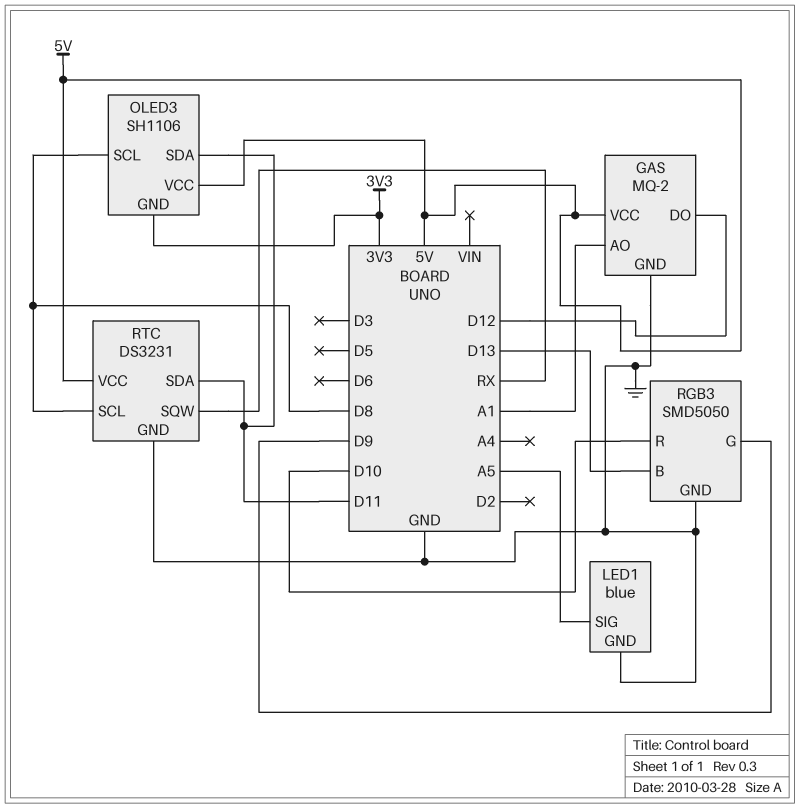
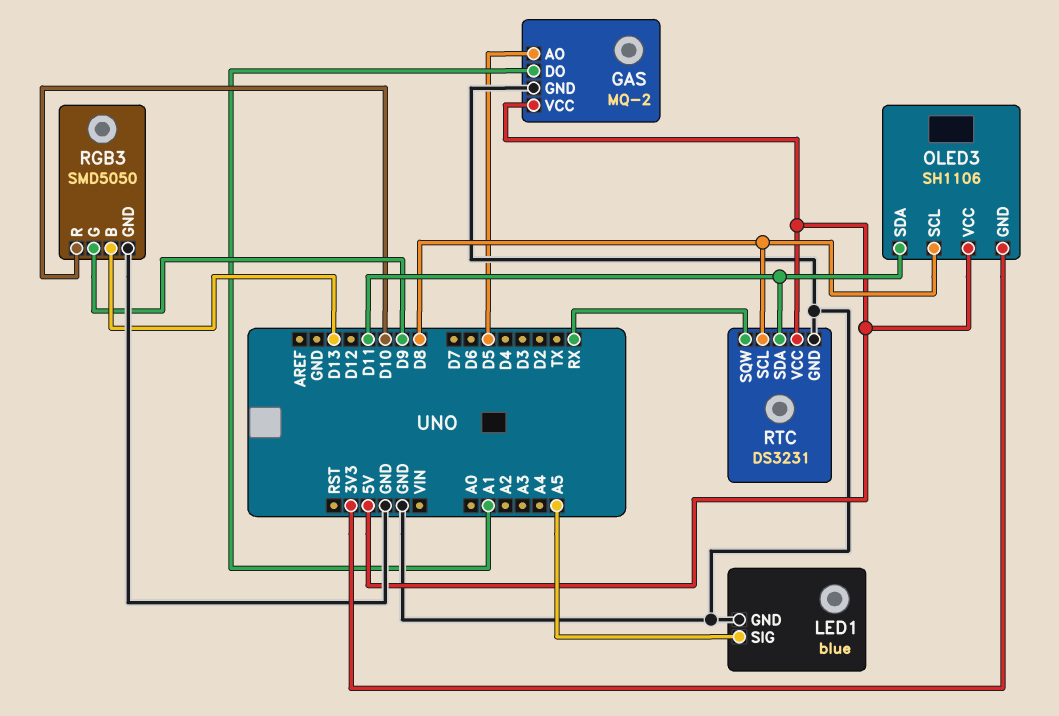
GAS pin AO: A1 -> D5
GAS pin DO: D12 -> A1

